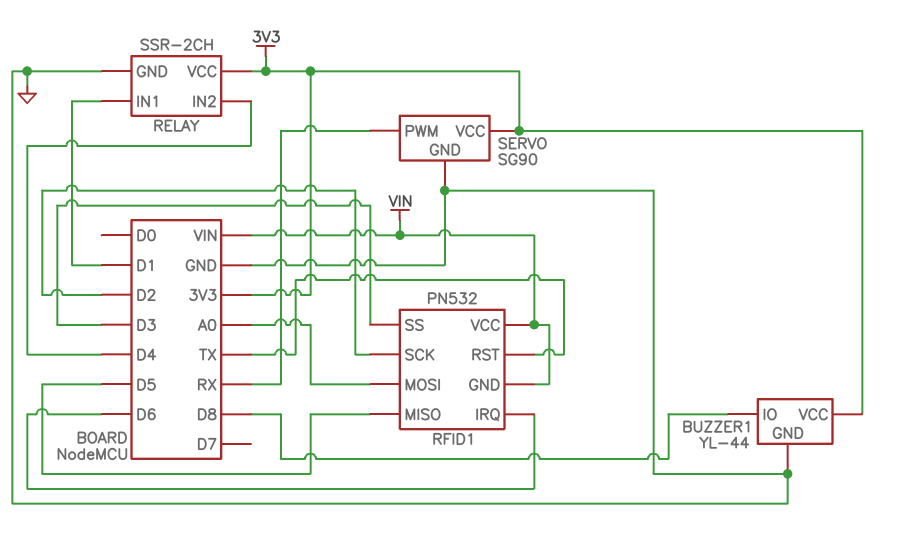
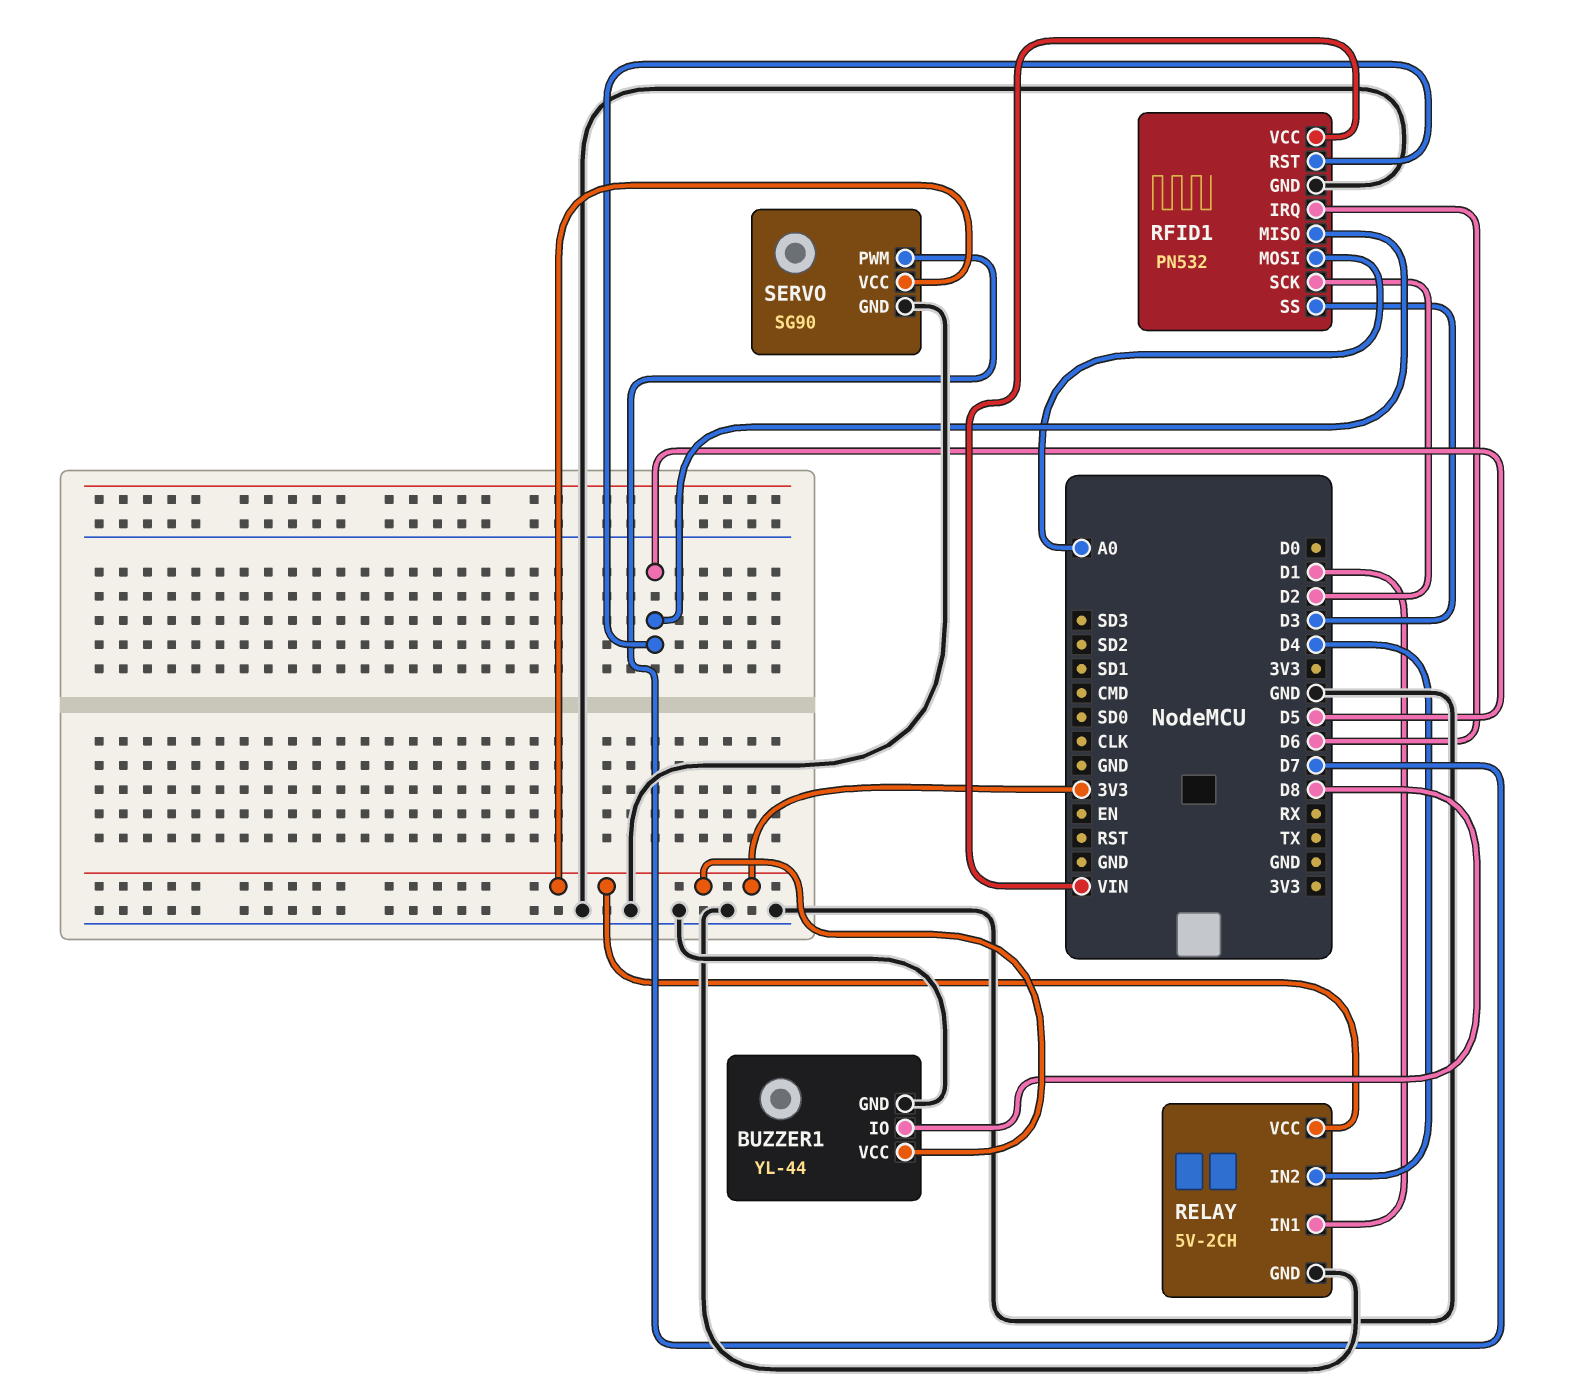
RELAY: SSR-2CH -> 5V-2CH
RFID1 pin GND: VIN -> GND
RFID1 pin RST: TX -> D5
SERVO pin PWM: RX -> D7

